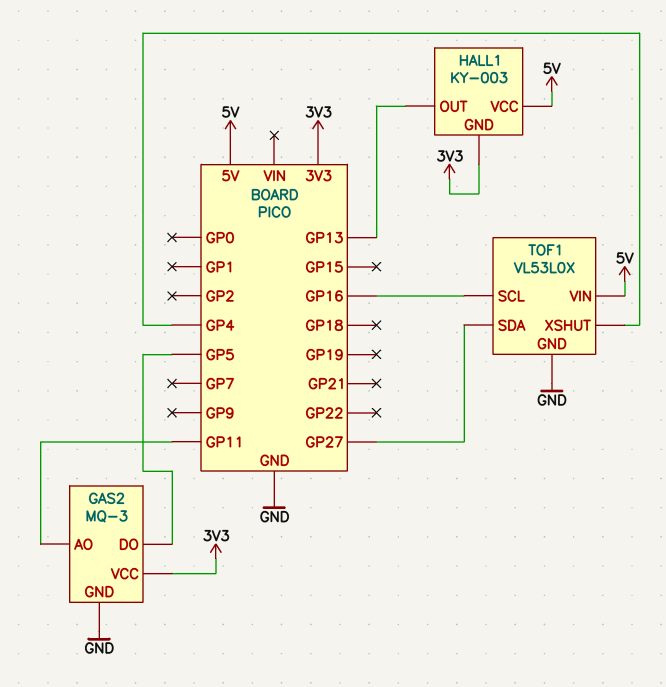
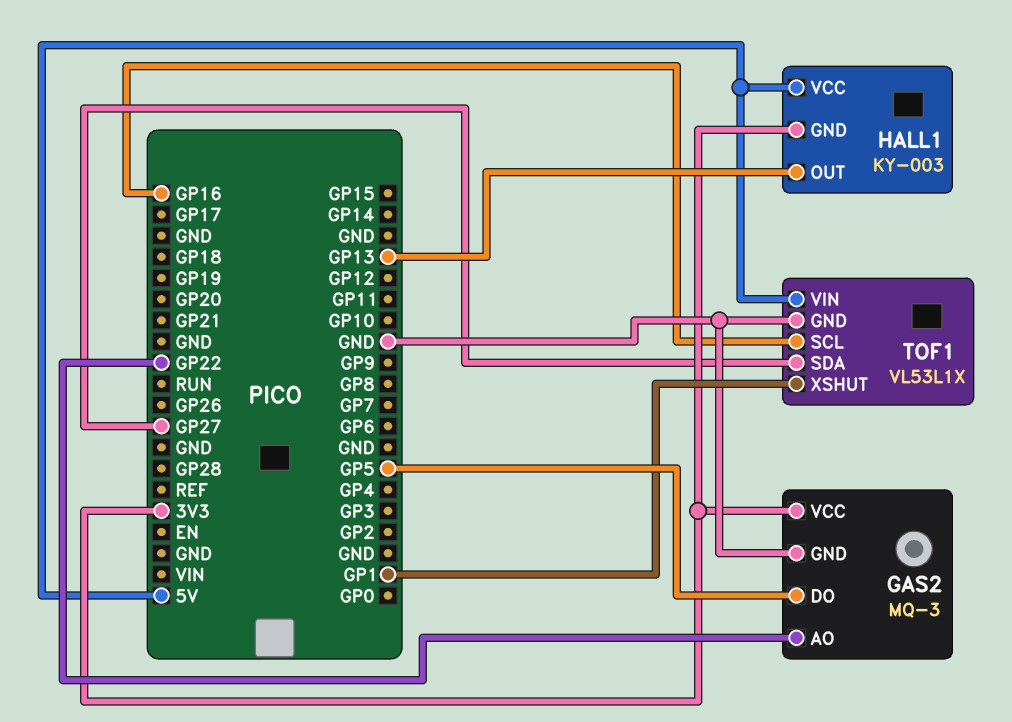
GAS2 pin AO: GP11 -> GP22
TOF1: VL53L0X -> VL53L1X
TOF1 pin XSHUT: GP4 -> GP1

